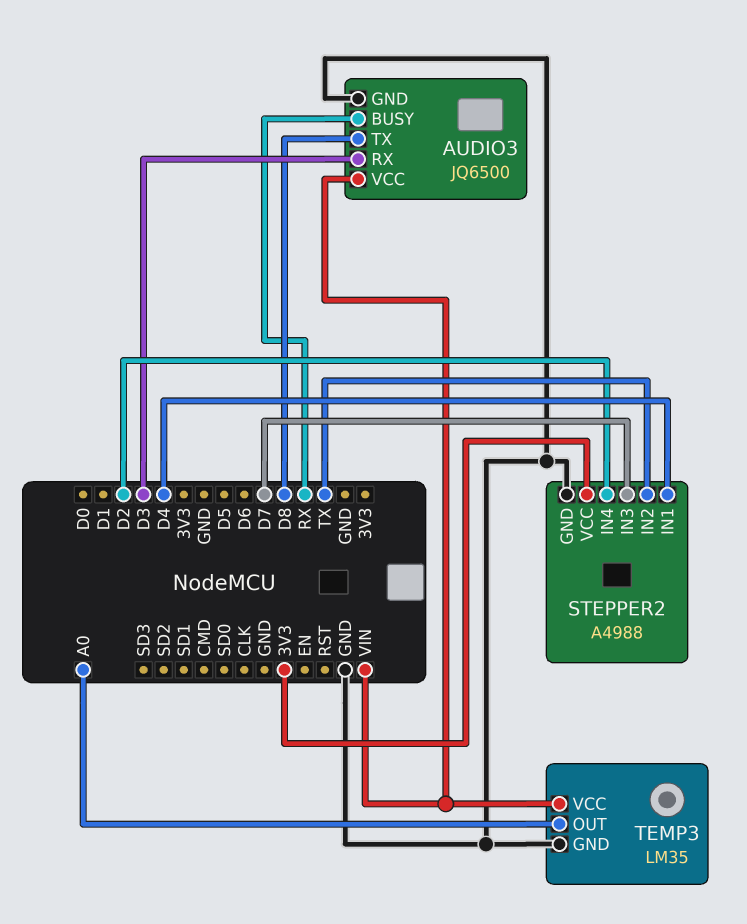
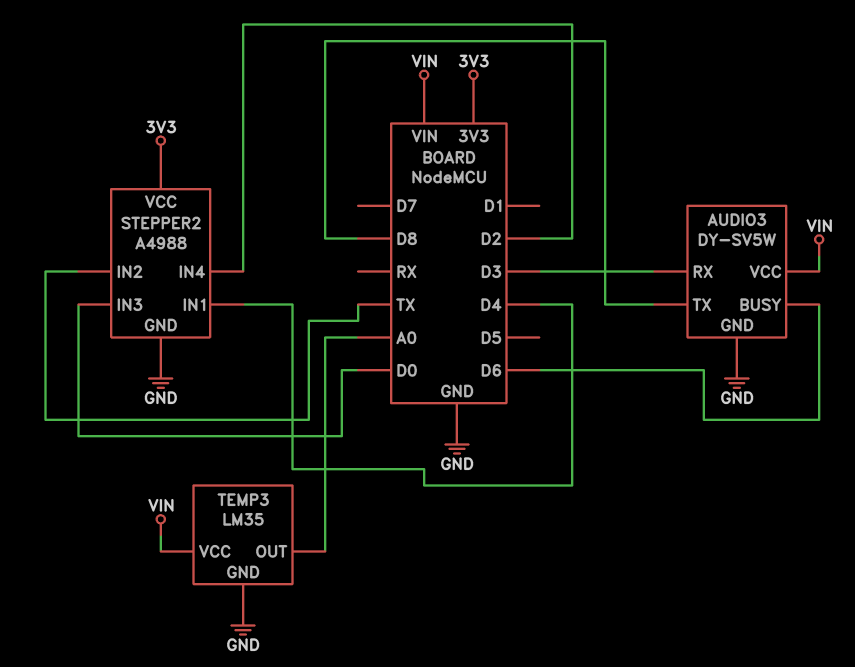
AUDIO3: JQ6500 -> DY-SV5W
AUDIO3 pin BUSY: RX -> D6
STEPPER2 pin IN3: D7 -> D0

